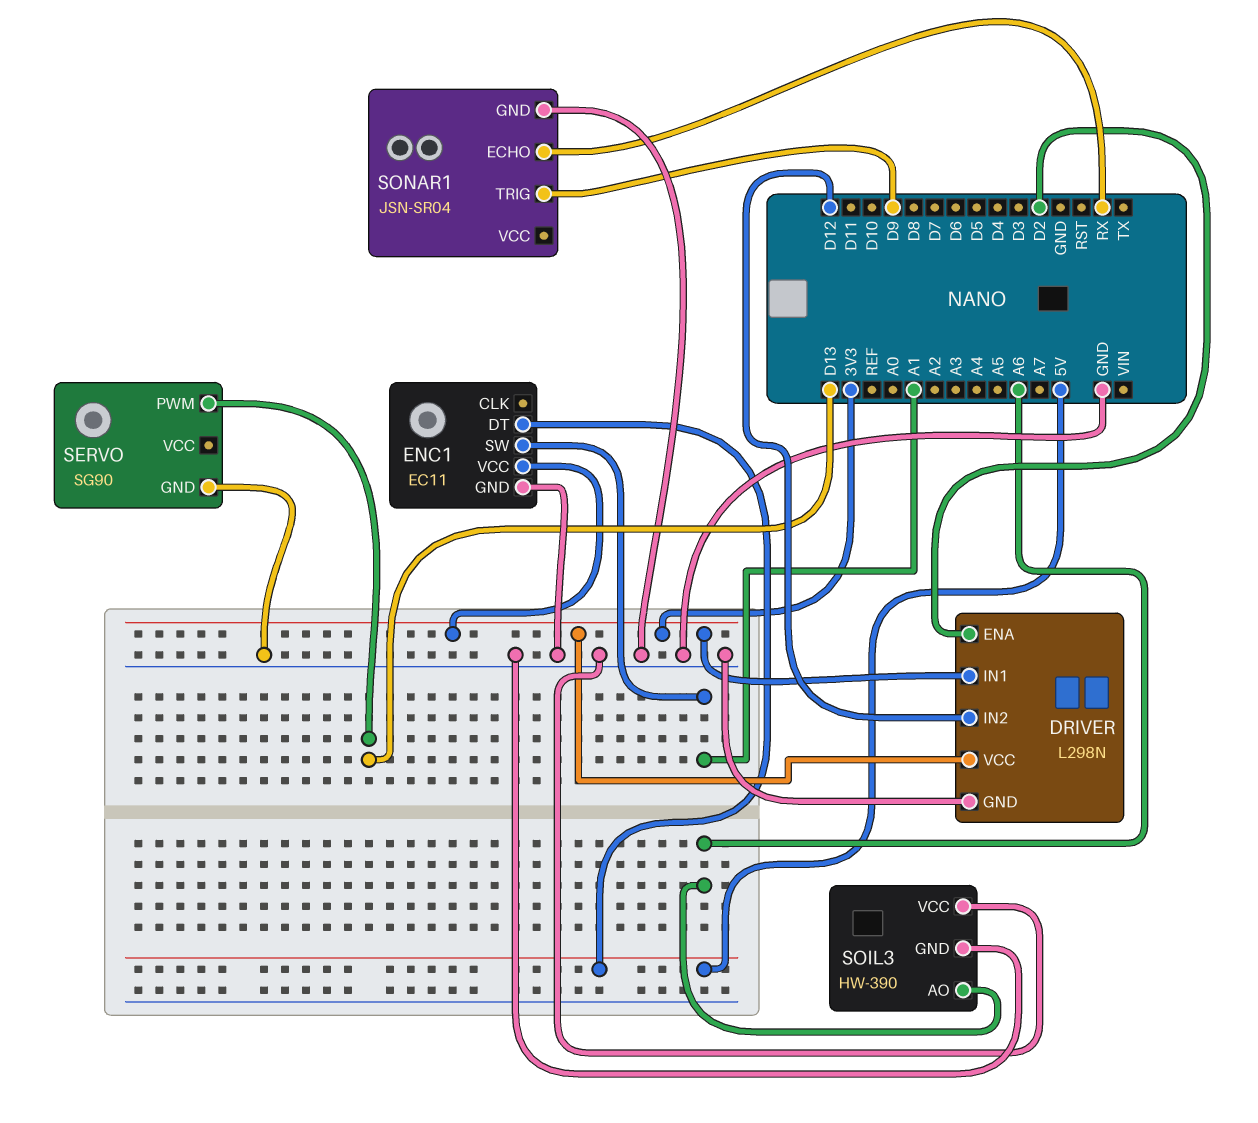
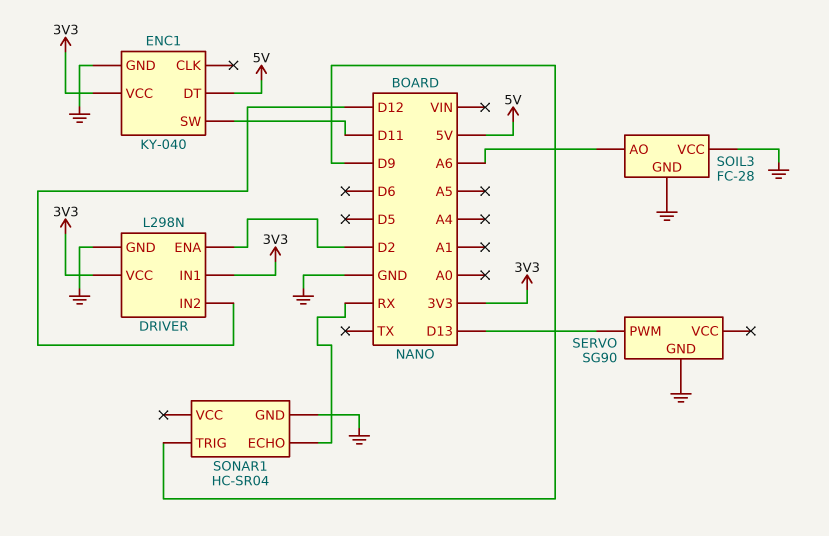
ENC1: EC11 -> KY-040
ENC1 pin SW: A1 -> D11
SOIL3: HW-390 -> FC-28
SONAR1: JSN-SR04 -> HC-SR04

